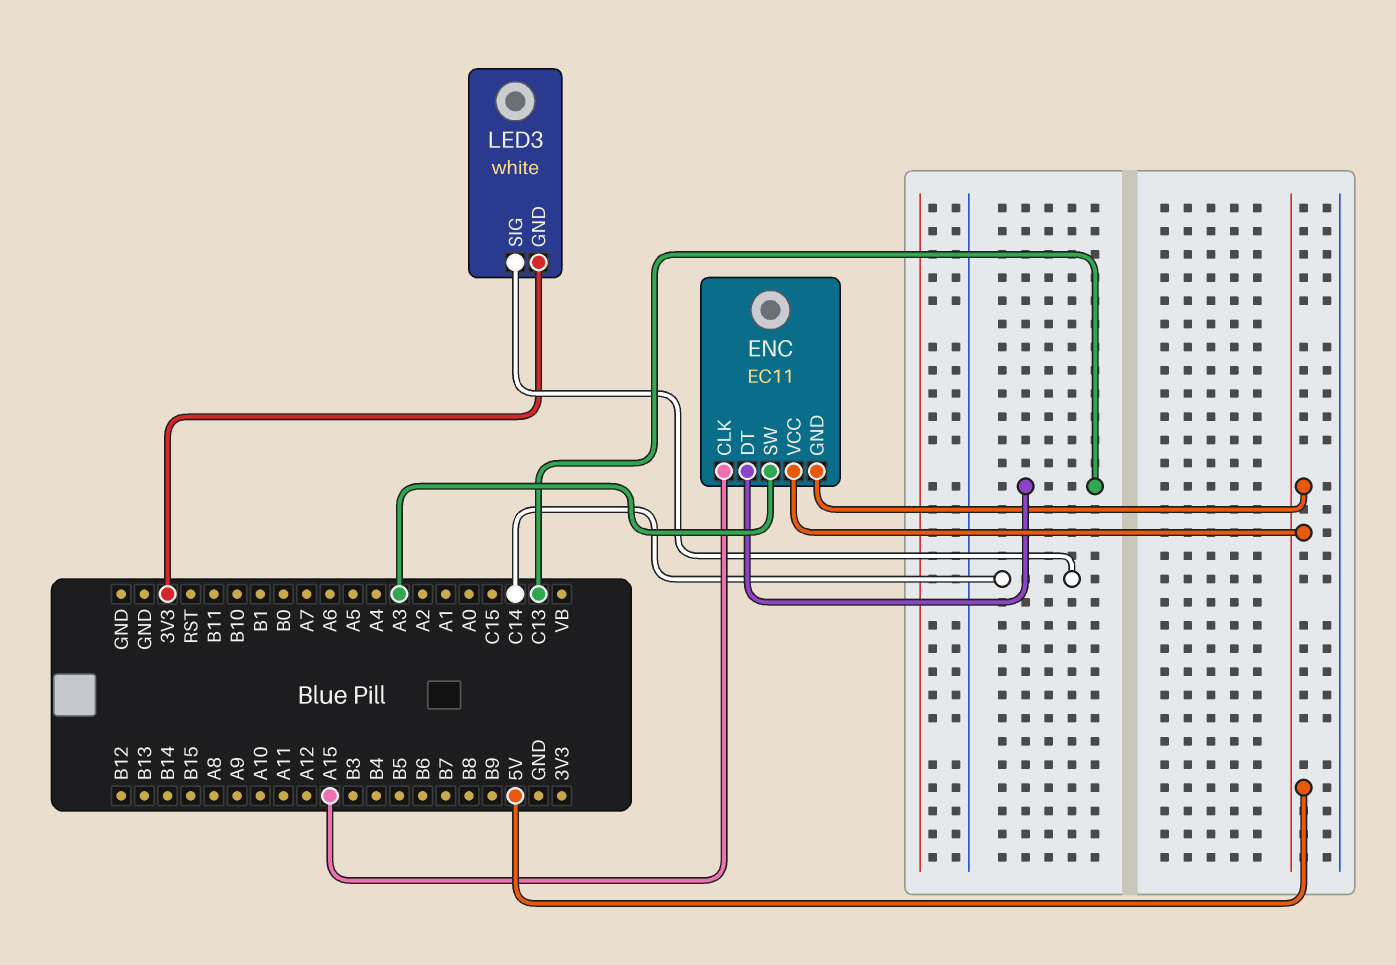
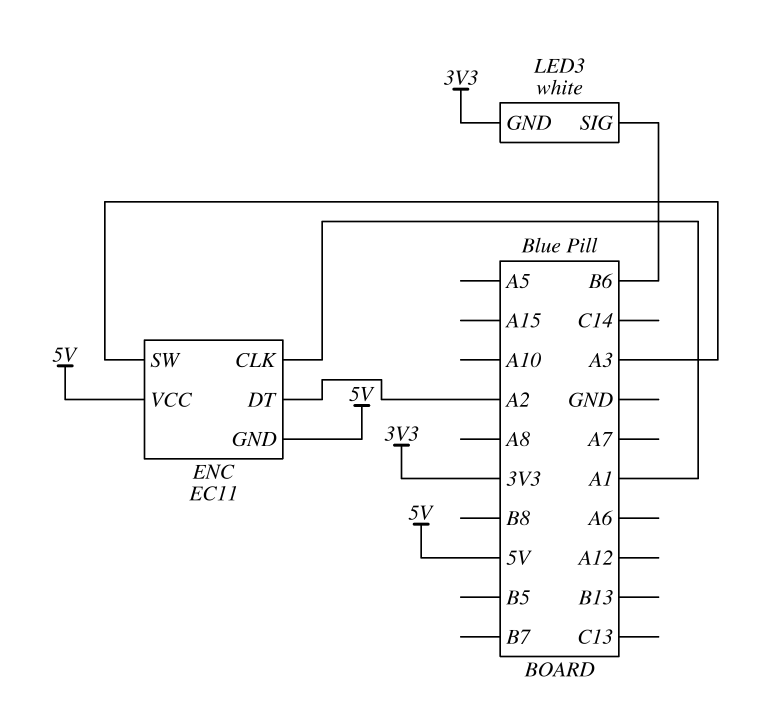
ENC pin CLK: A15 -> A1
ENC pin DT: C13 -> A2
LED3 pin SIG: C14 -> B6

